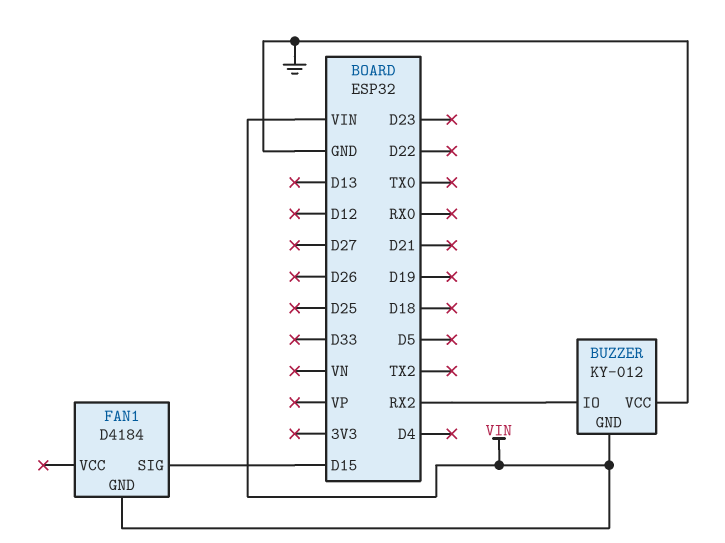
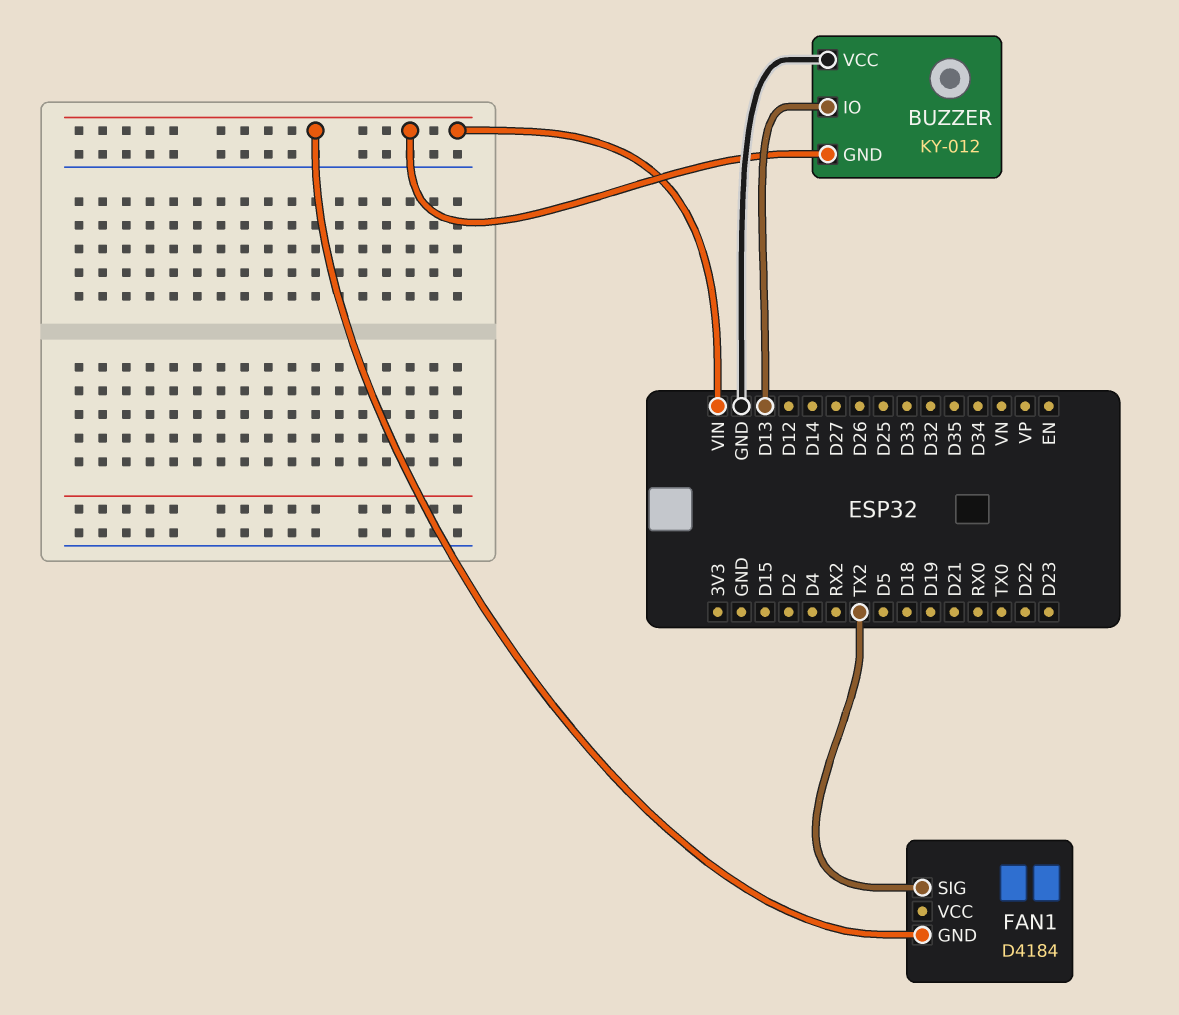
BUZZER pin IO: RX2 -> D13
FAN1 pin SIG: D15 -> TX2

